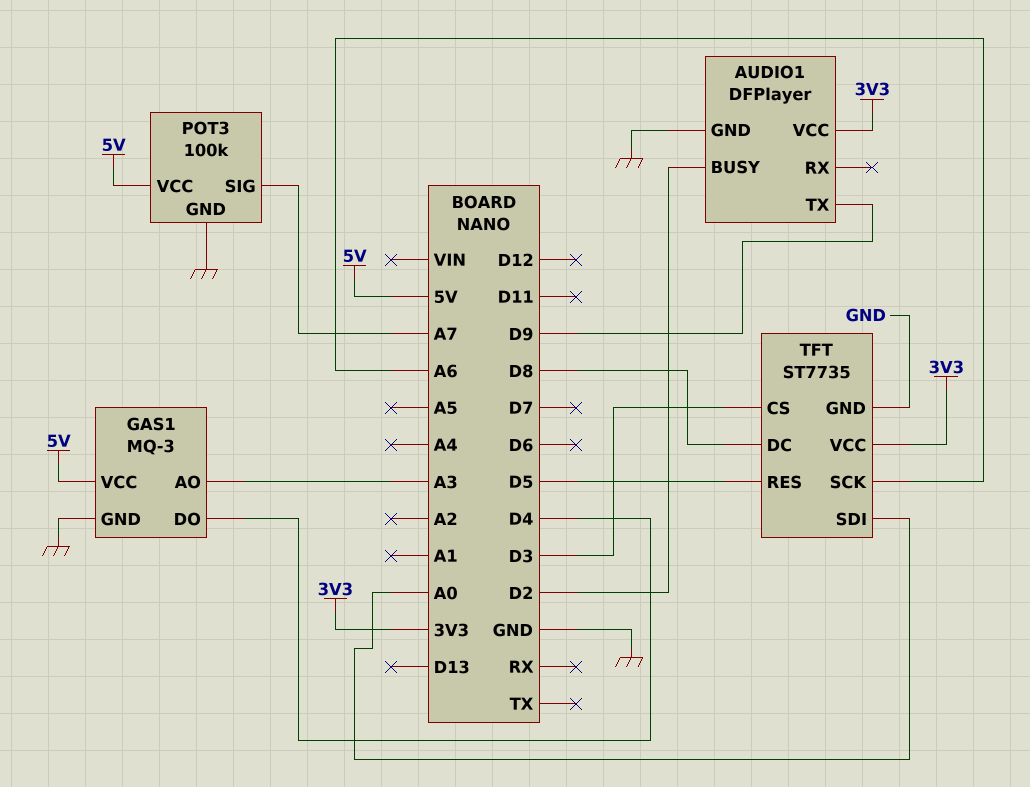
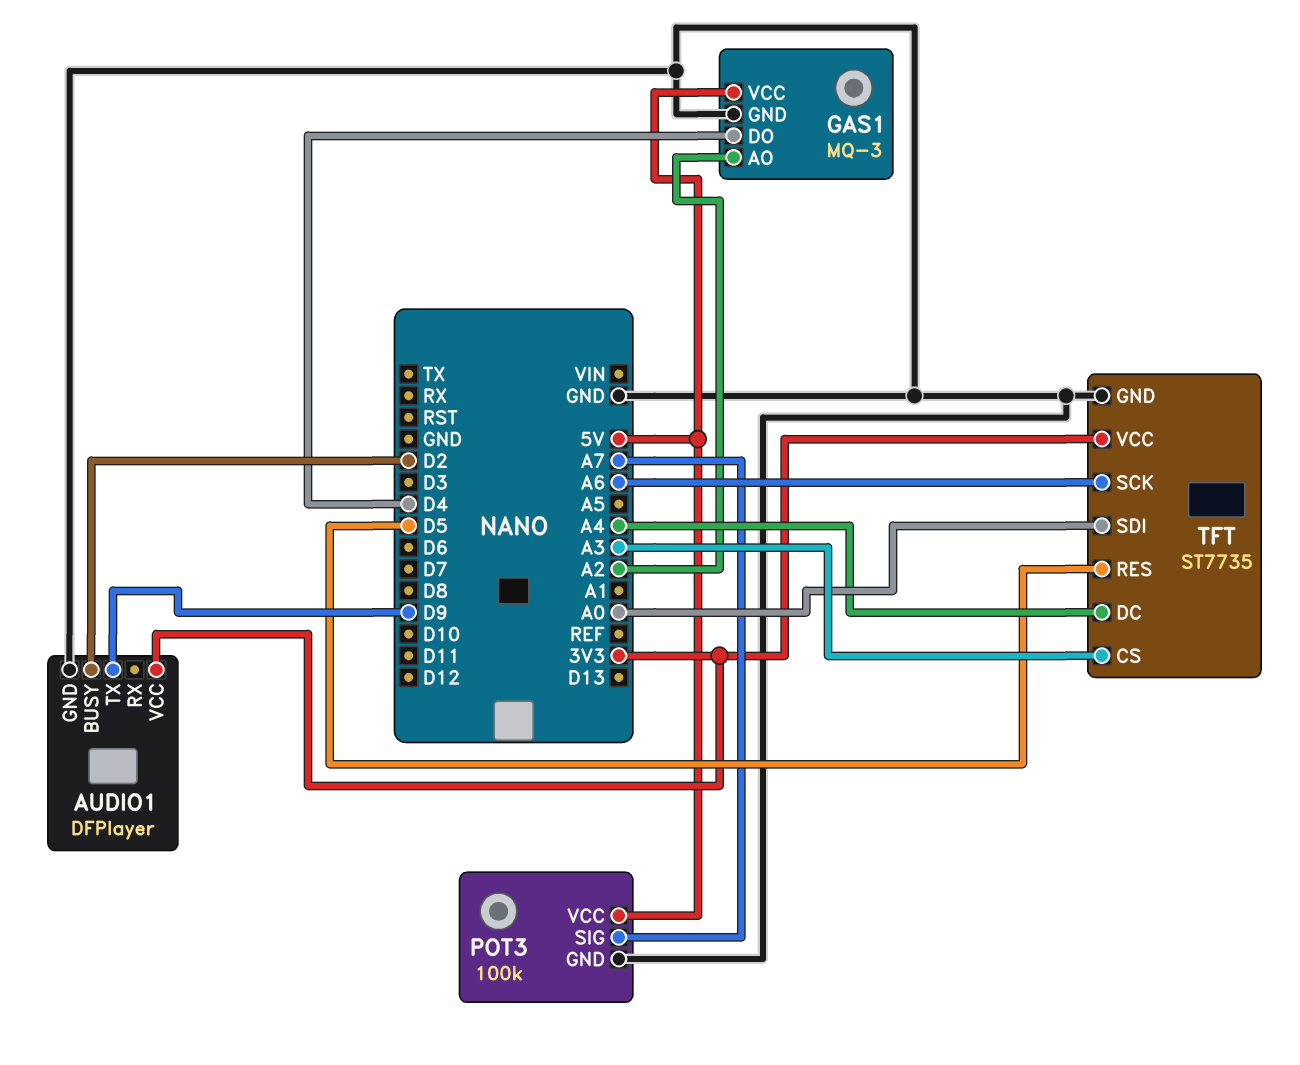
GAS1 pin AO: A3 -> A2
TFT pin CS: D3 -> A3
TFT pin DC: D8 -> A4

